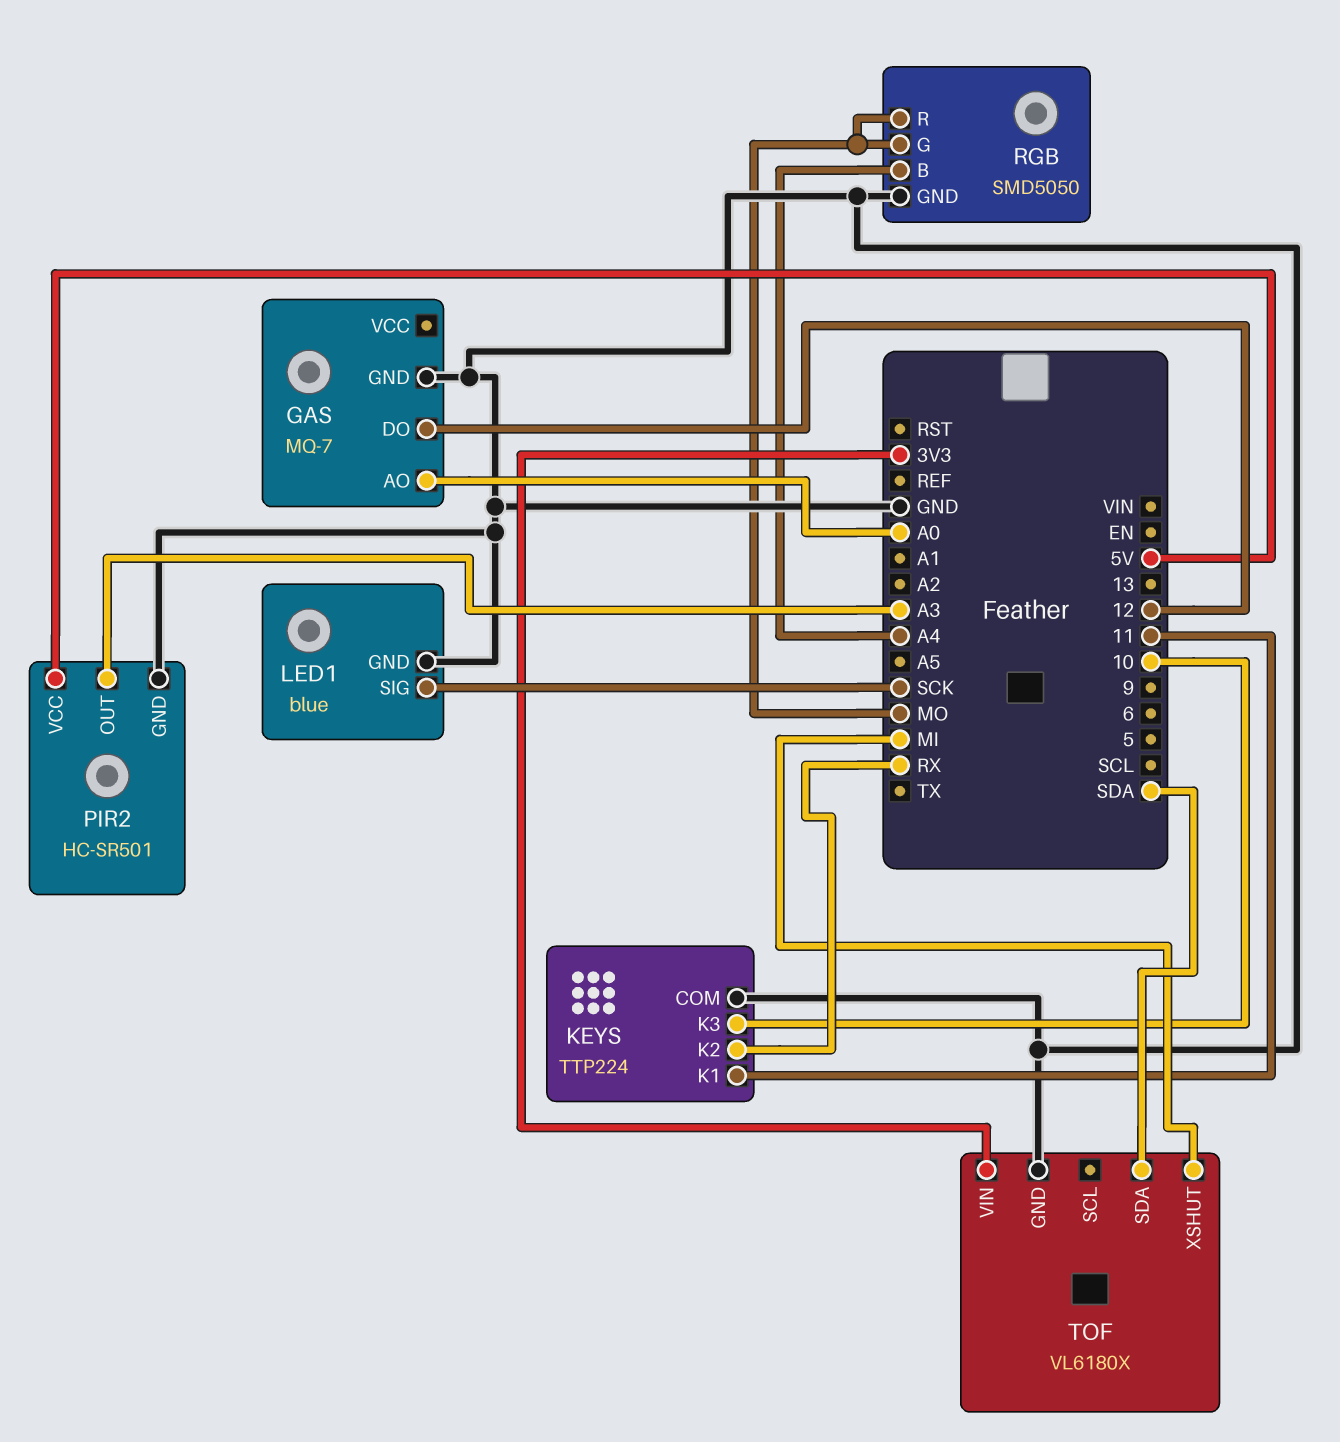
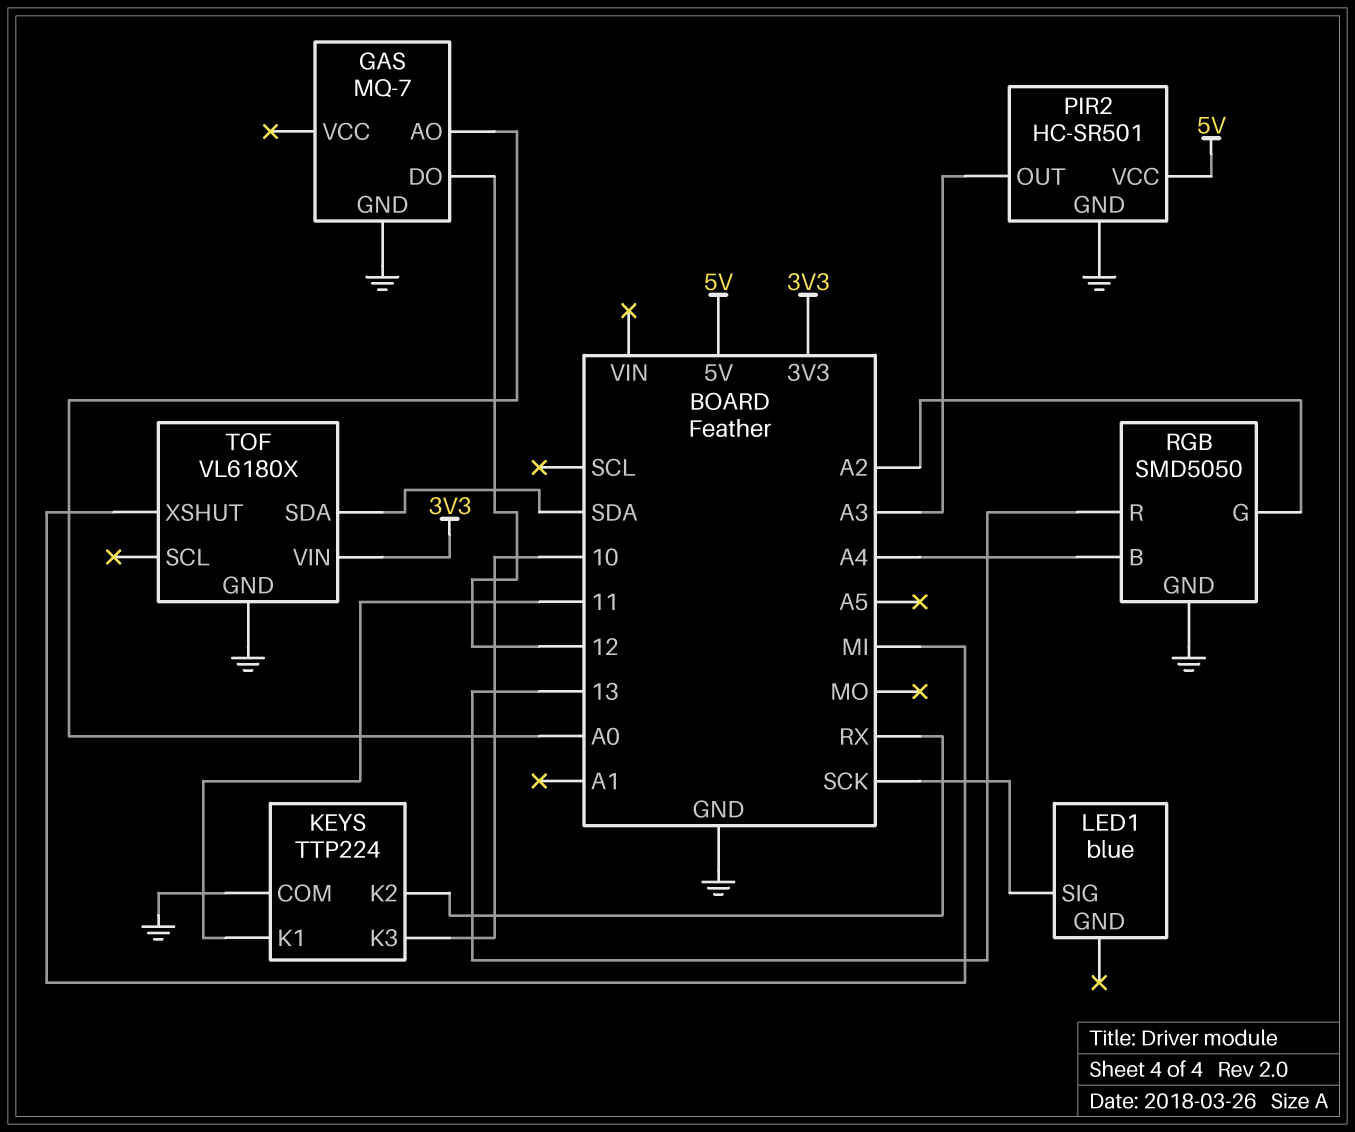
LED1 pin GND: GND -> none
RGB pin G: MO -> A2
RGB pin R: MO -> 13

